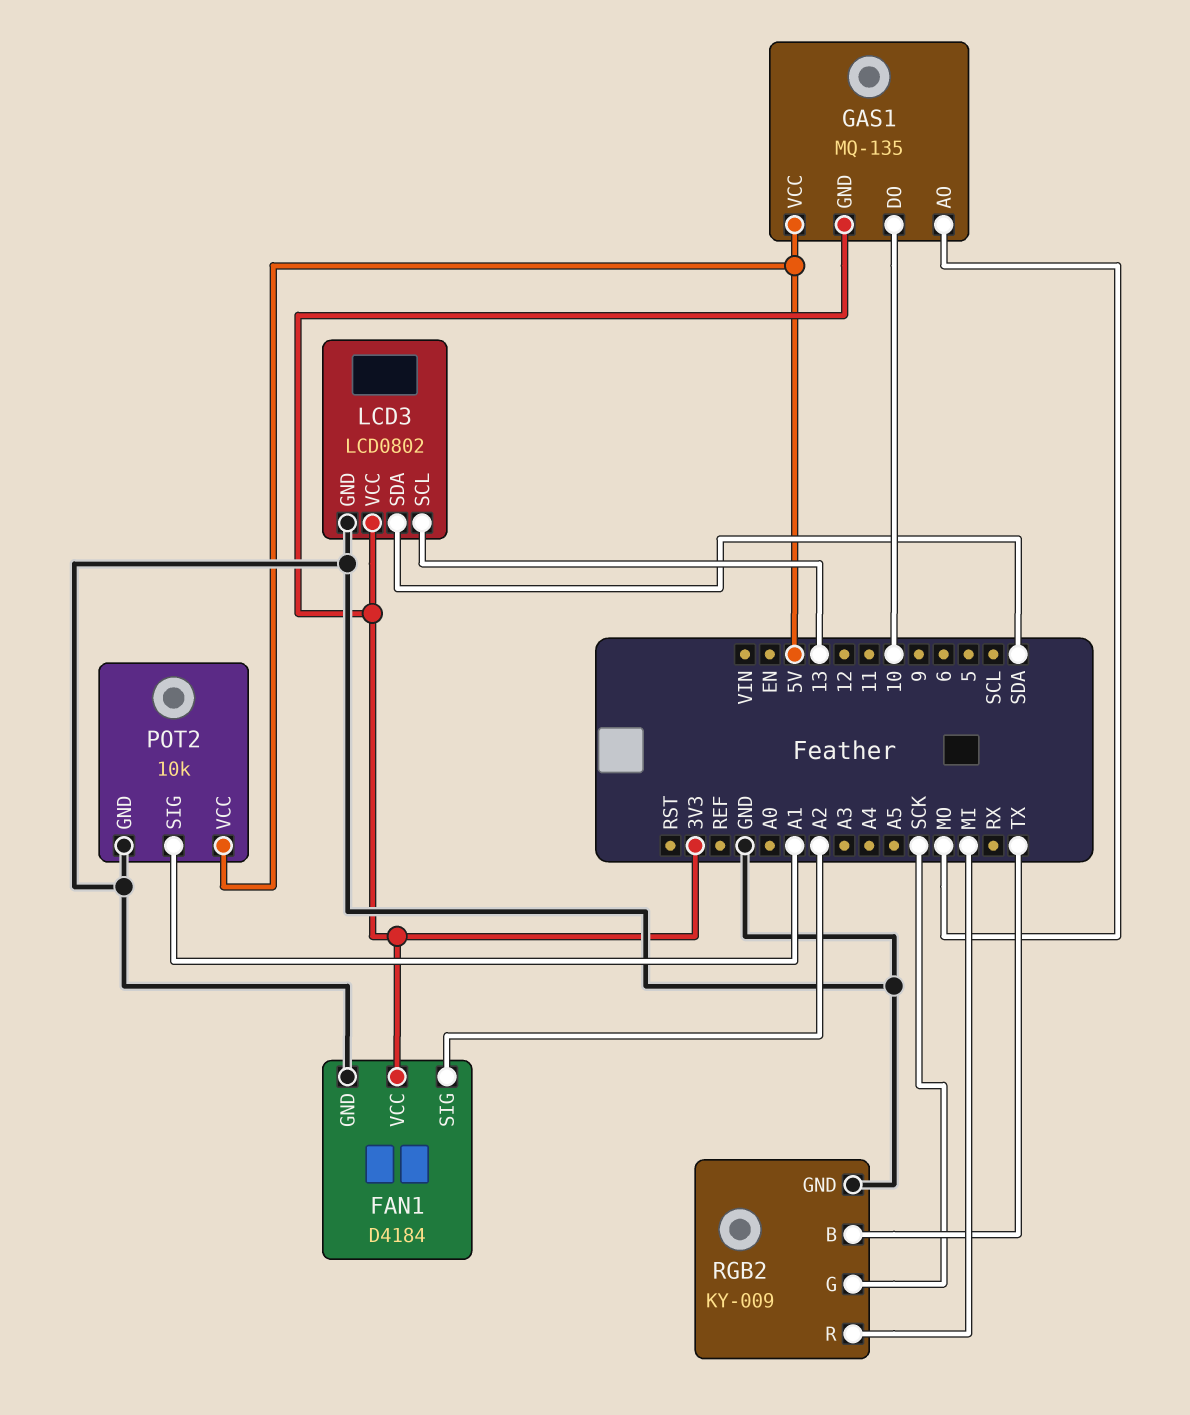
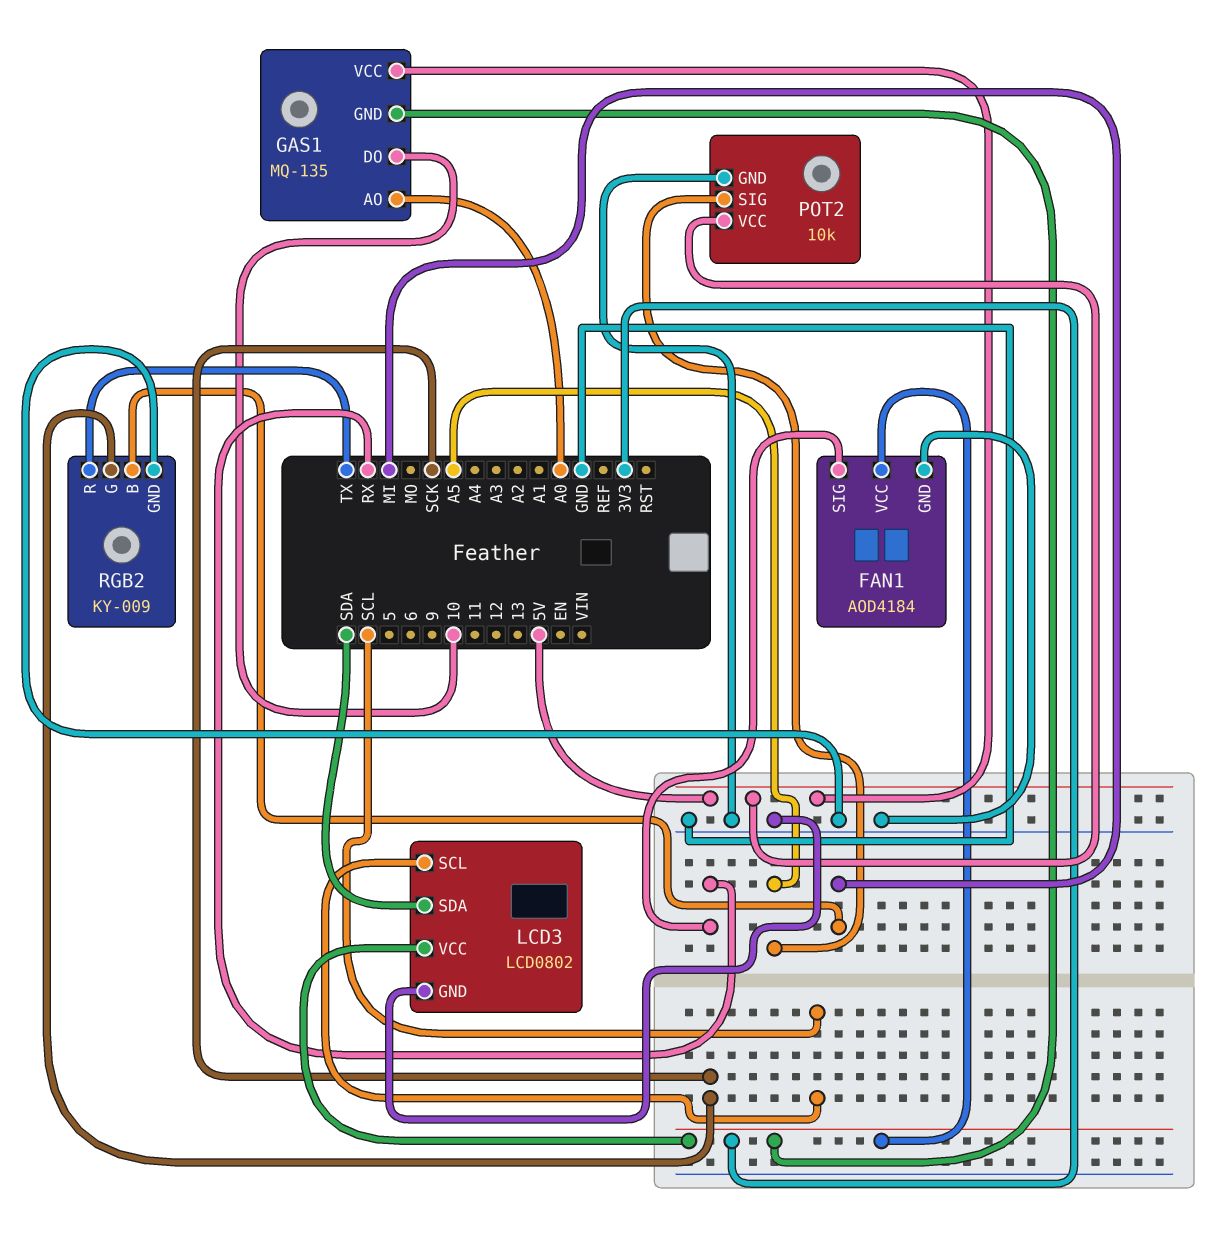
FAN1: D4184 -> AOD4184
FAN1 pin SIG: A2 -> RX
GAS1 pin AO: MO -> A0
LCD3 pin SCL: 13 -> SCL
POT2 pin SIG: A1 -> A5
RGB2 pin B: TX -> MI
RGB2 pin R: MI -> TX

